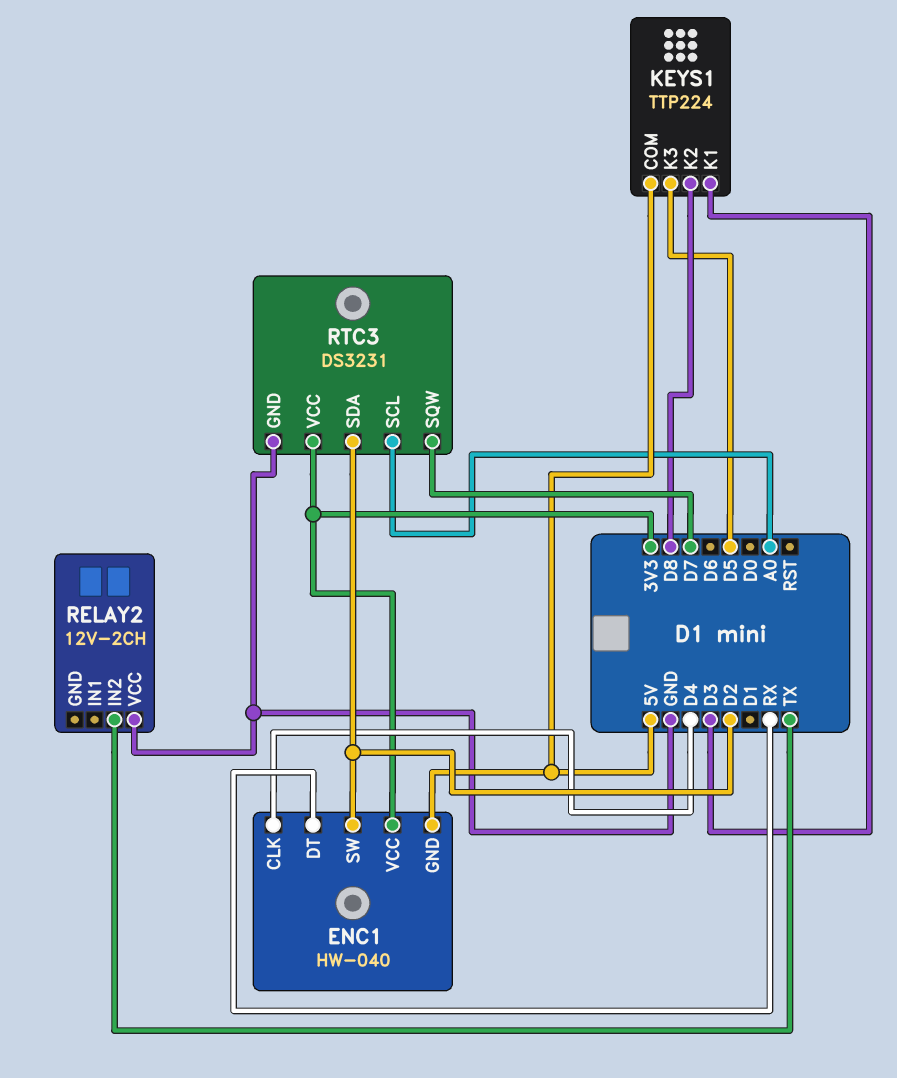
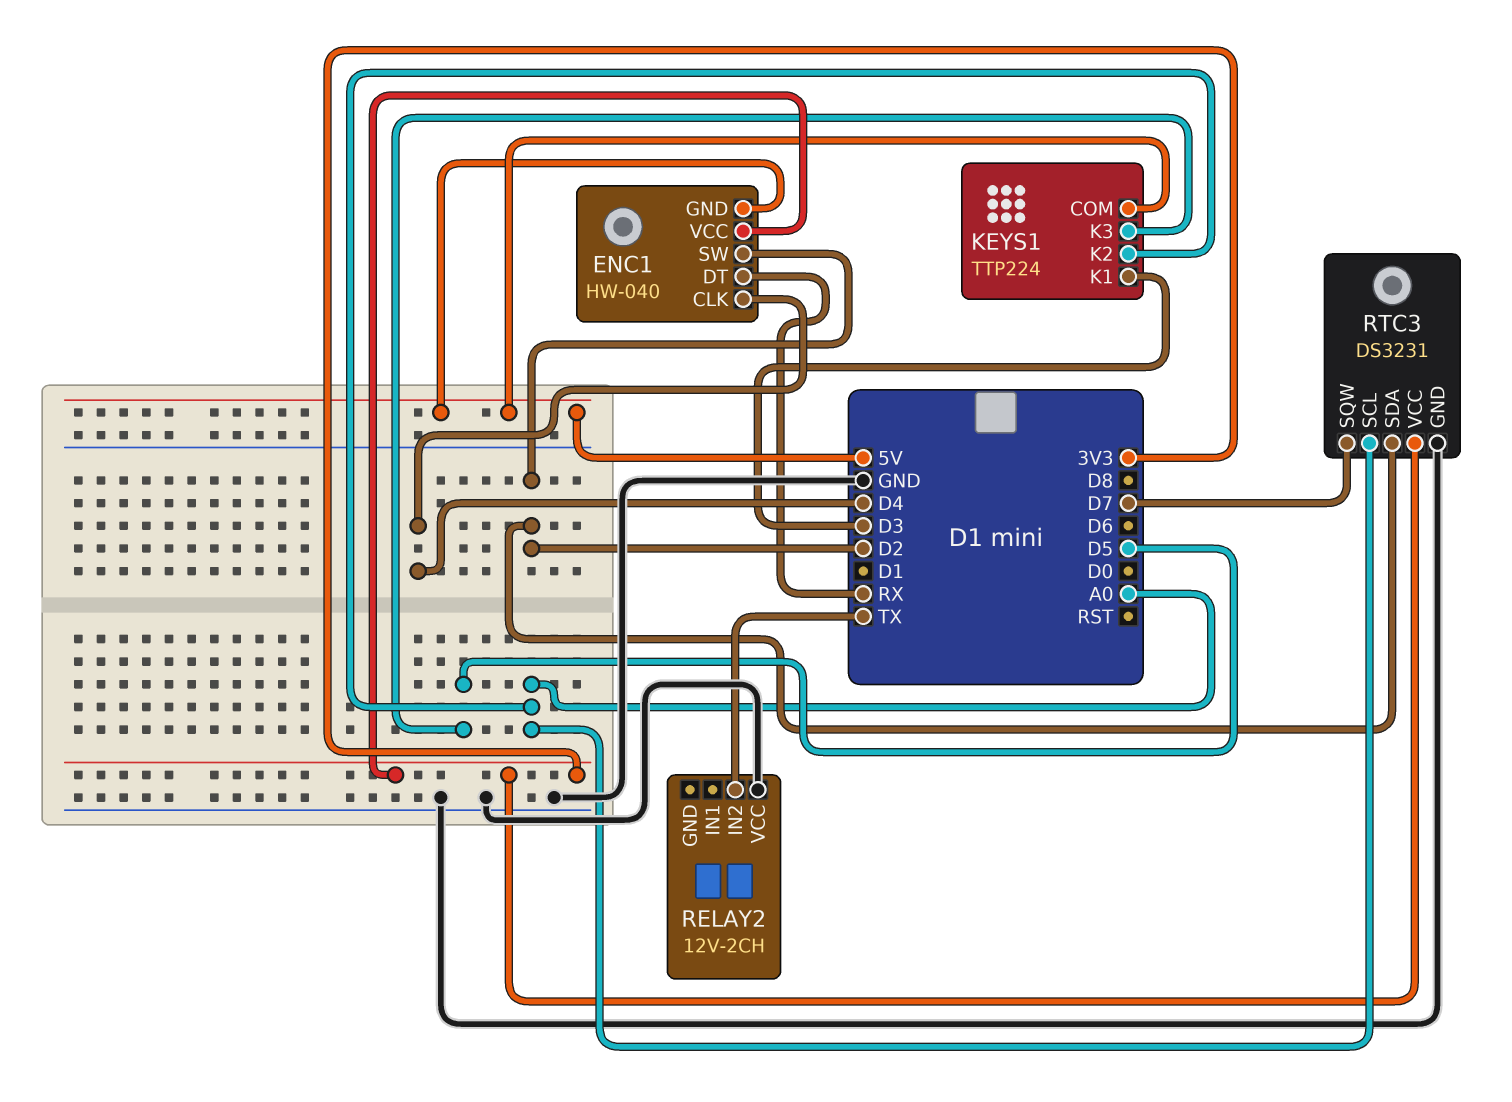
KEYS1 pin K2: D8 -> A0

